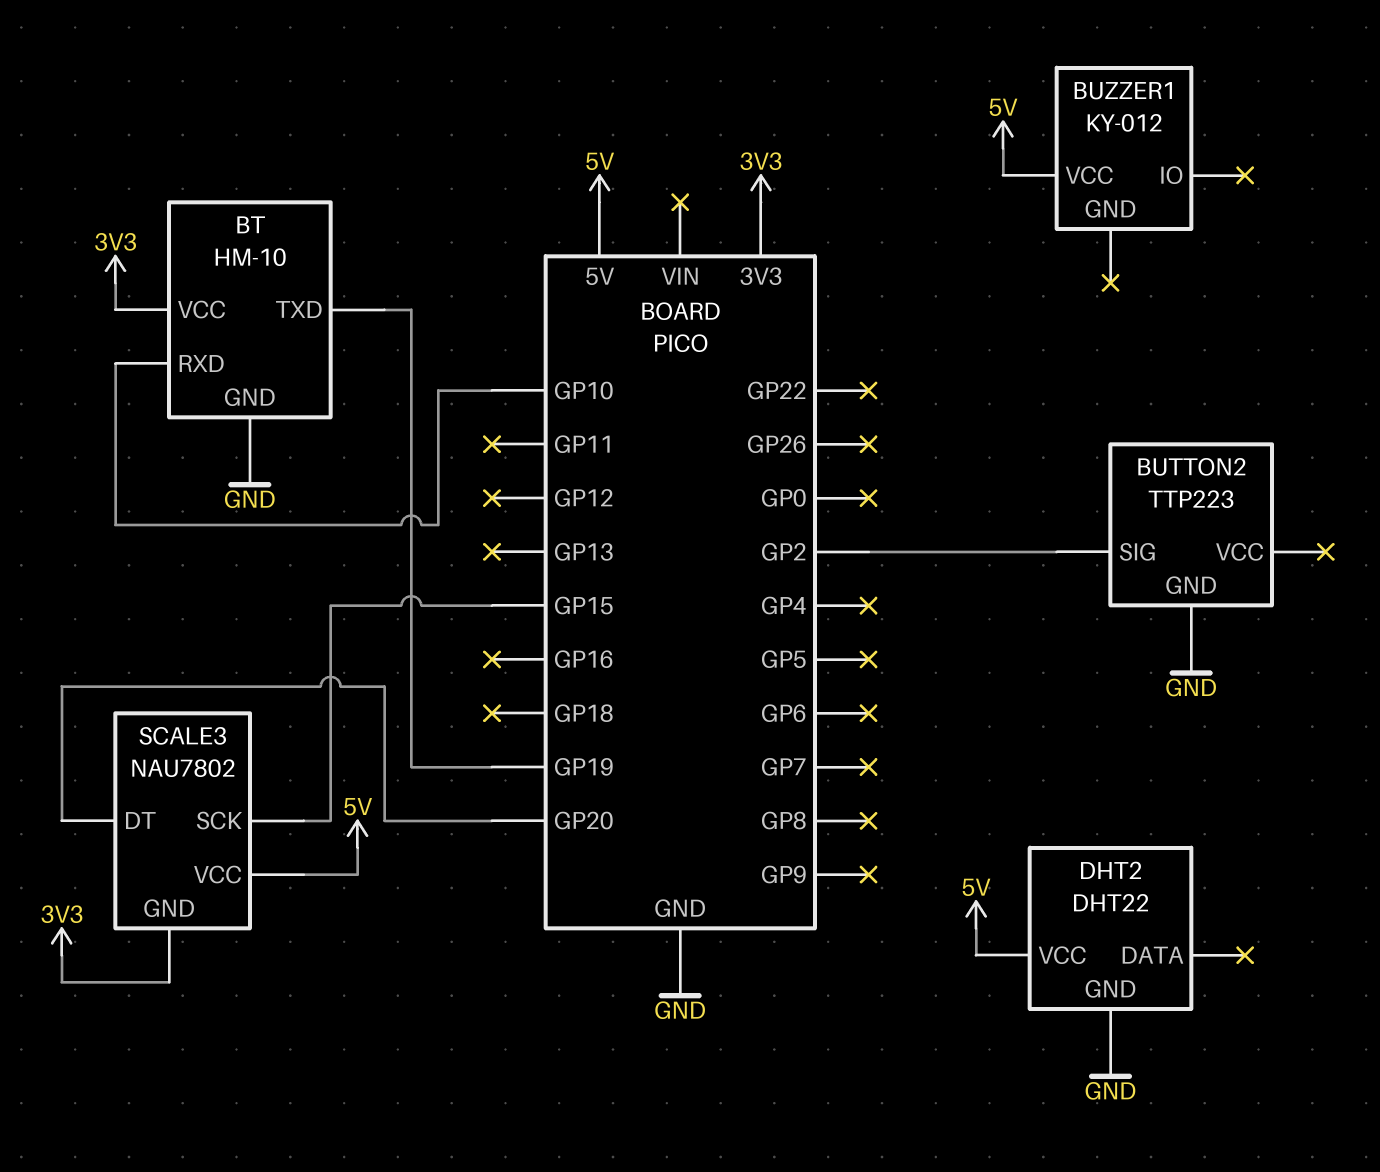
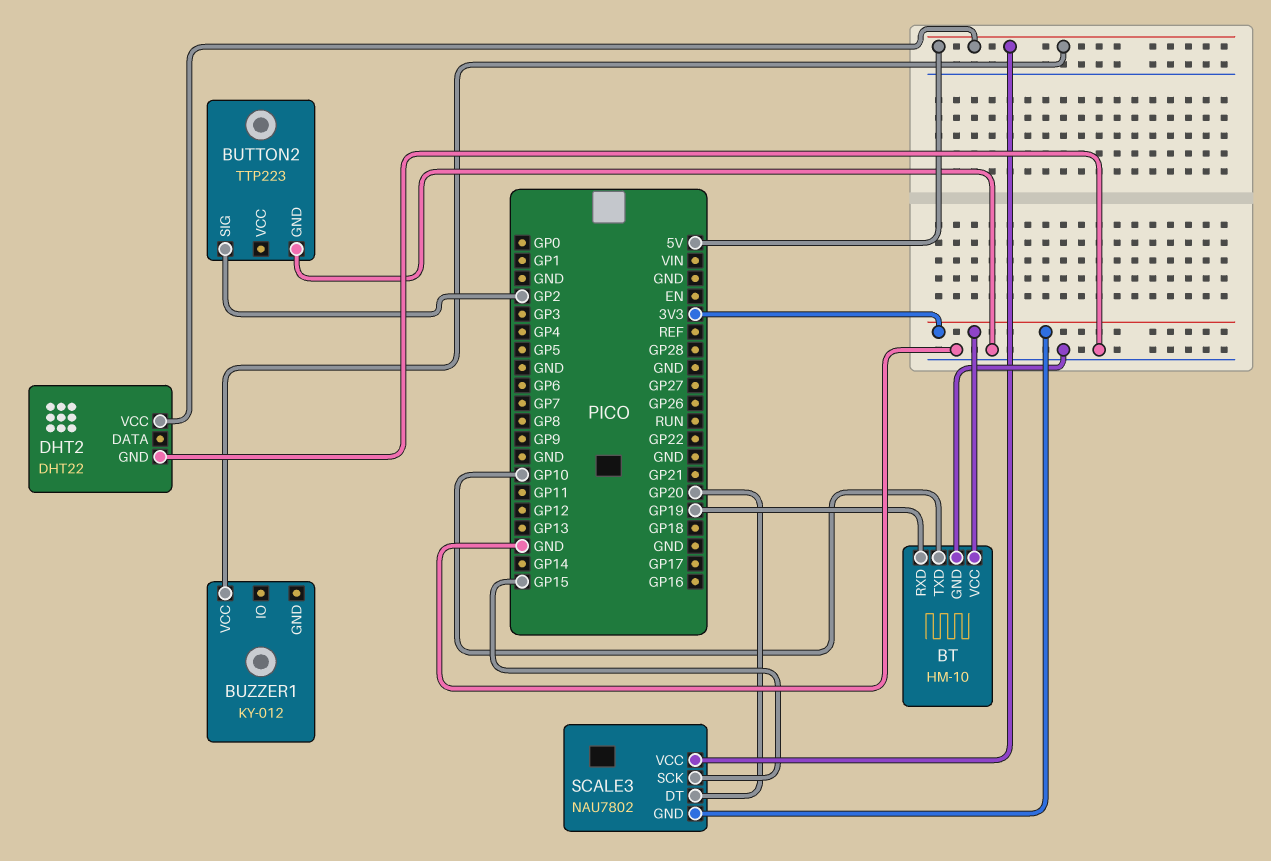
BT pin RXD: GP10 -> GP19
BT pin TXD: GP19 -> GP10

